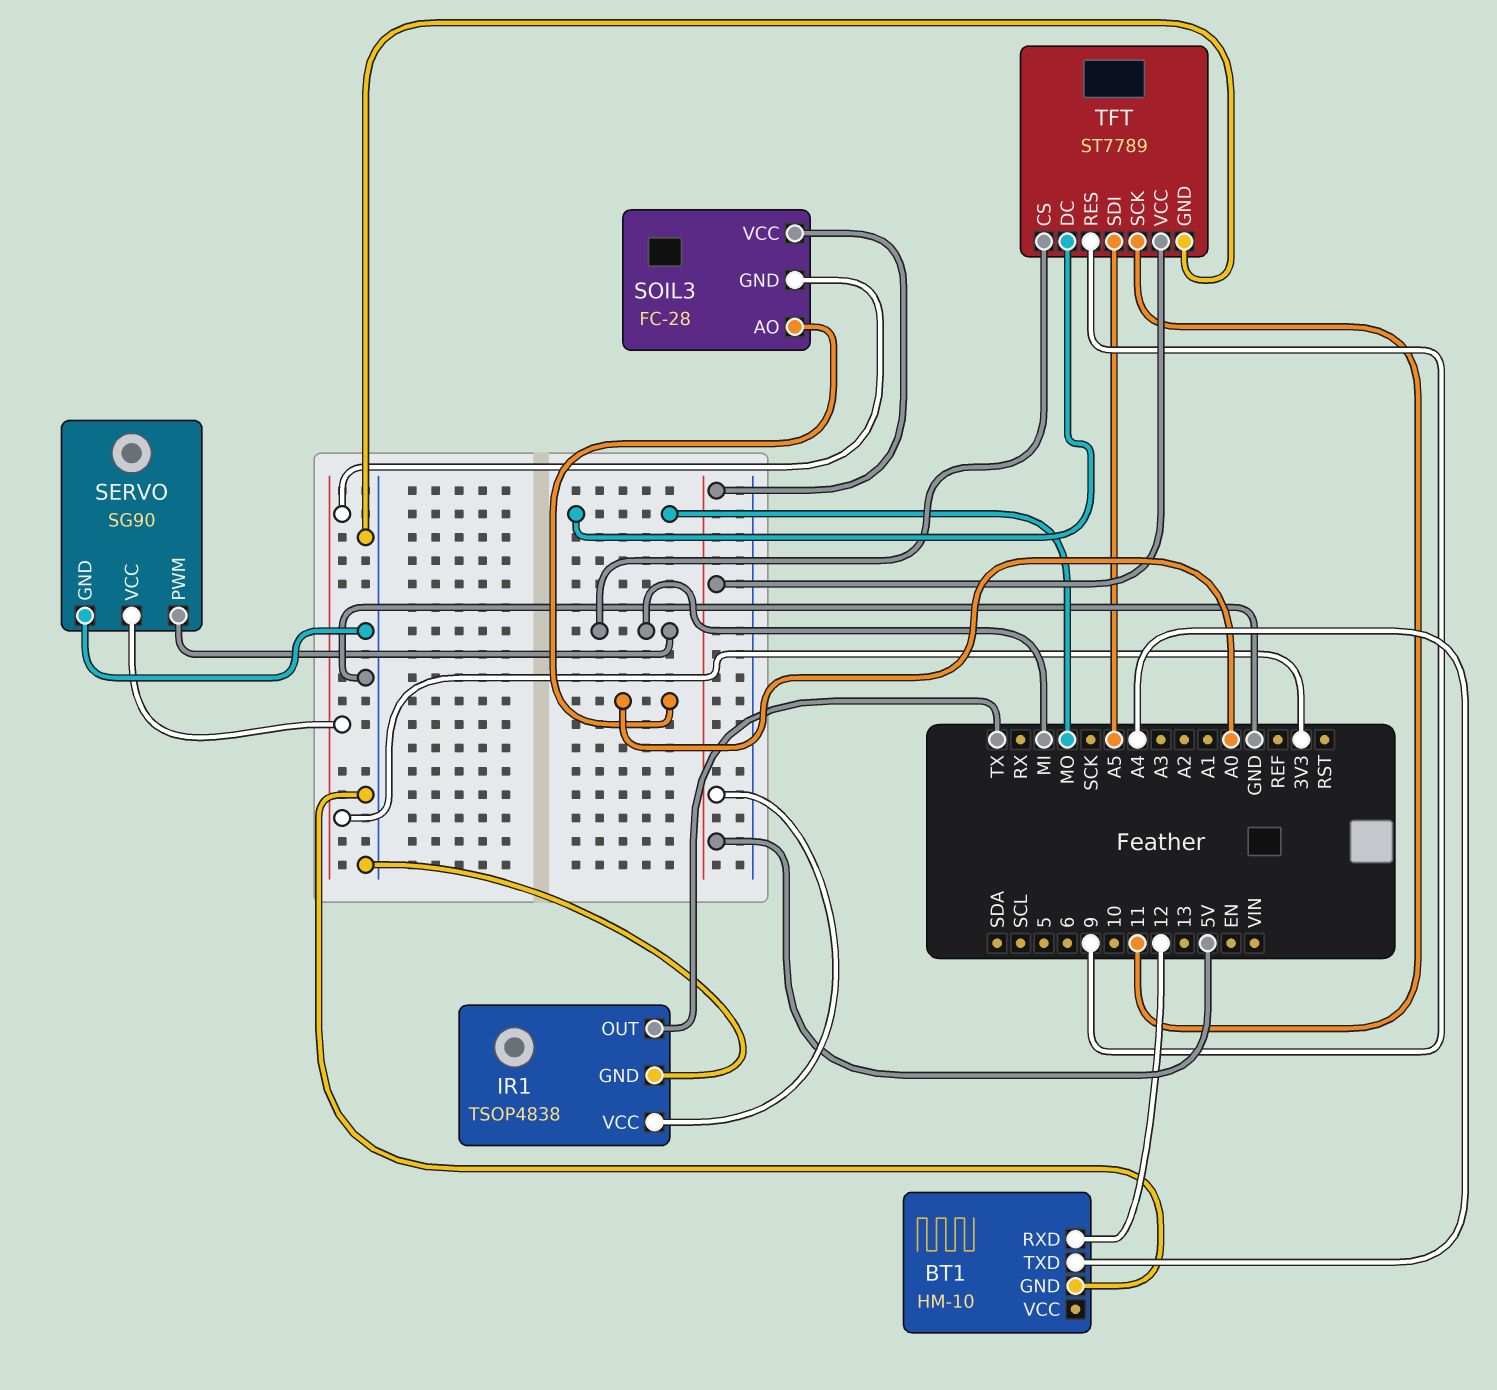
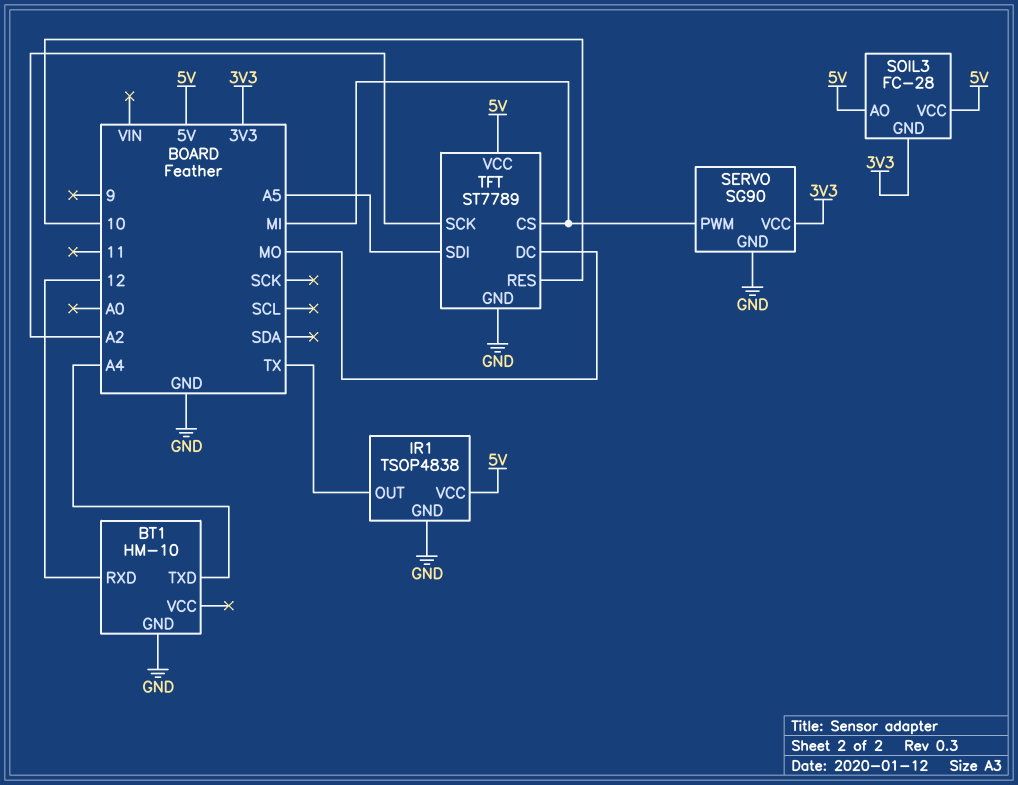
SOIL3 pin AO: A0 -> 5V
TFT pin RES: 9 -> 10
TFT pin SCK: 11 -> A2

